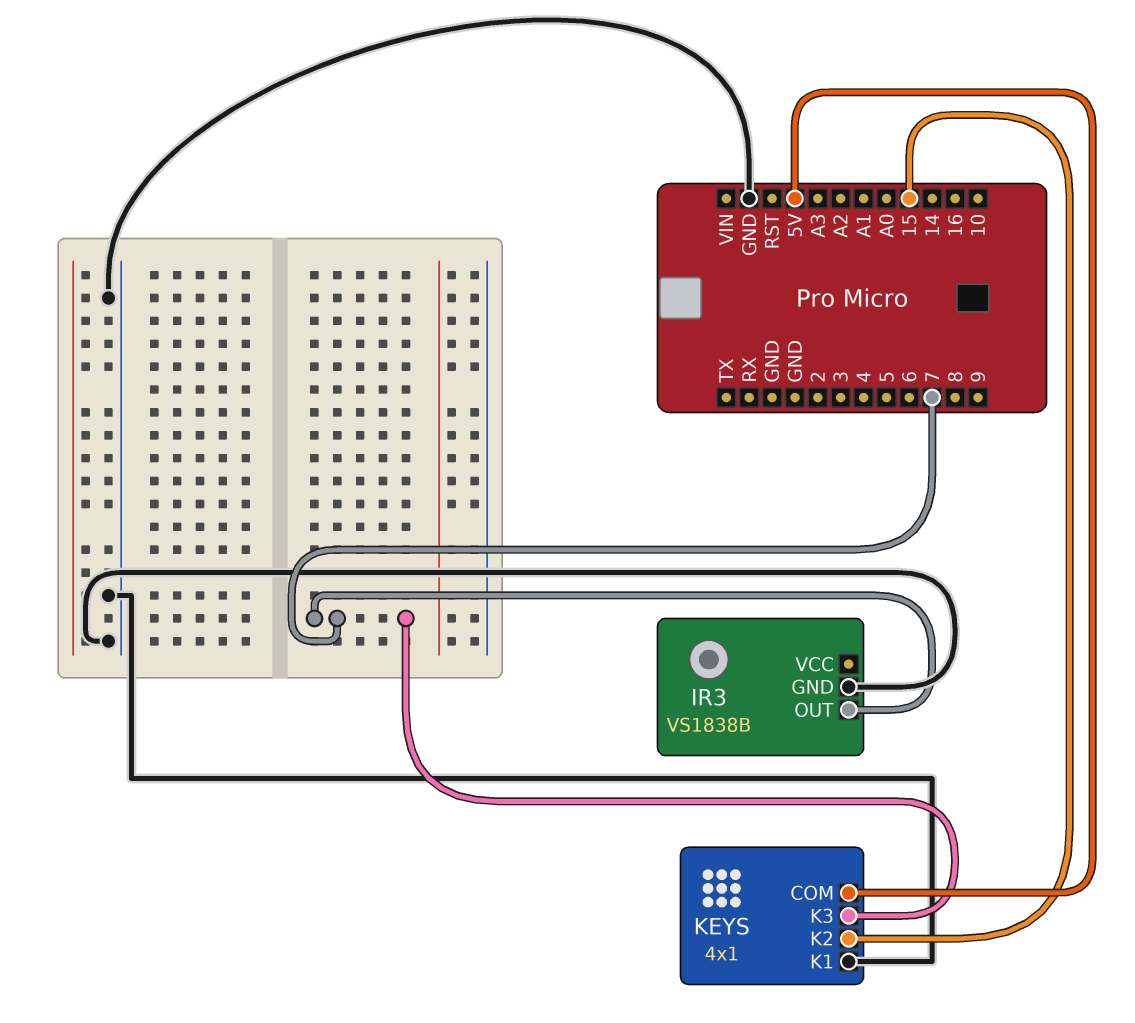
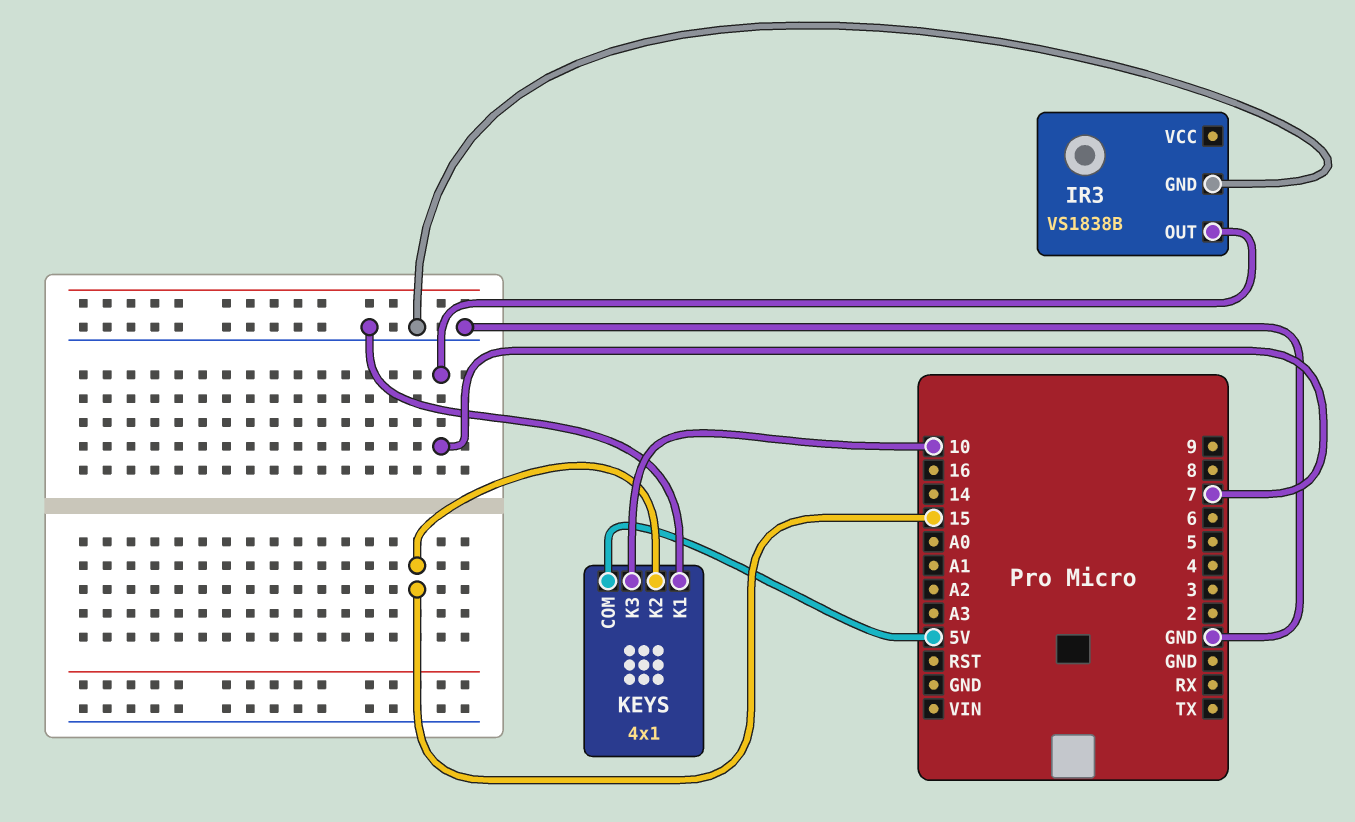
KEYS pin K3: 7 -> 10

